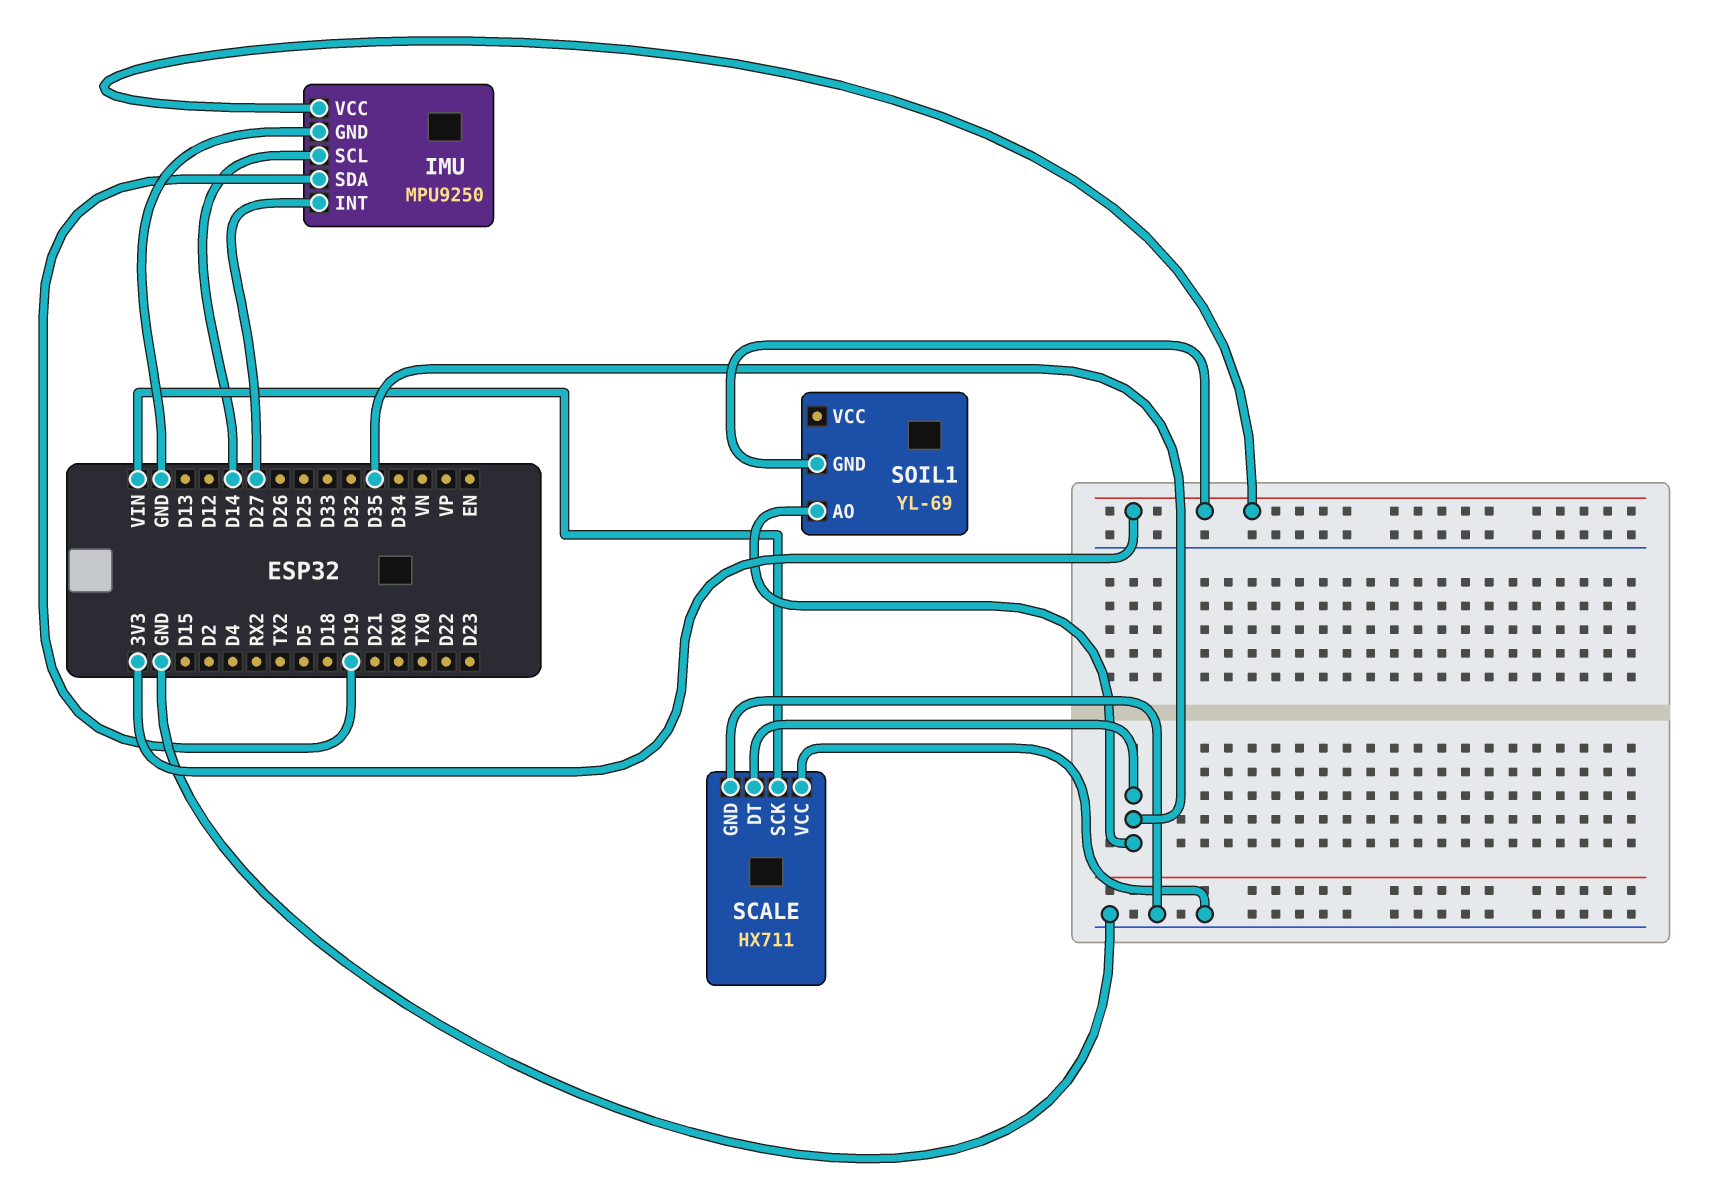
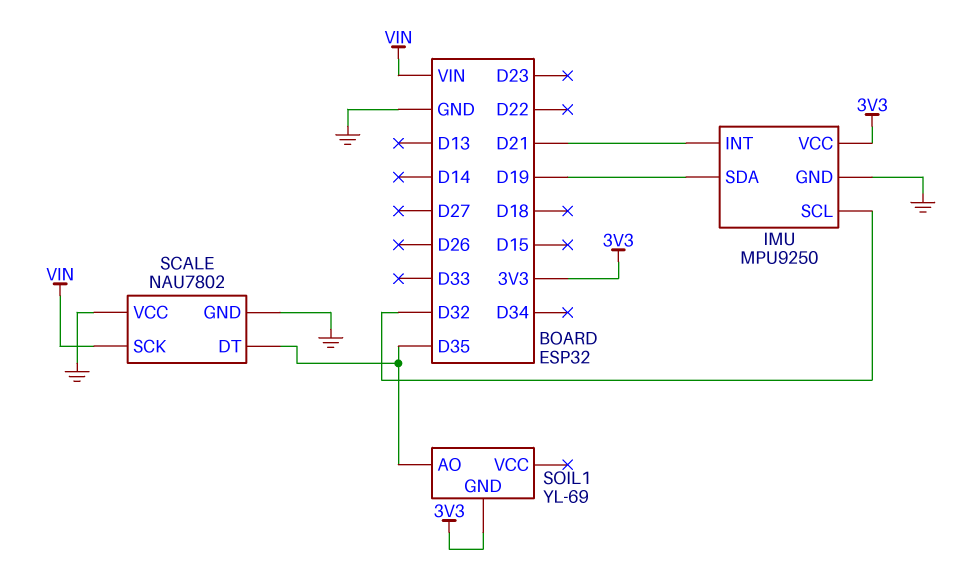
IMU pin INT: D27 -> D21
IMU pin SCL: D14 -> D32
SCALE: HX711 -> NAU7802

